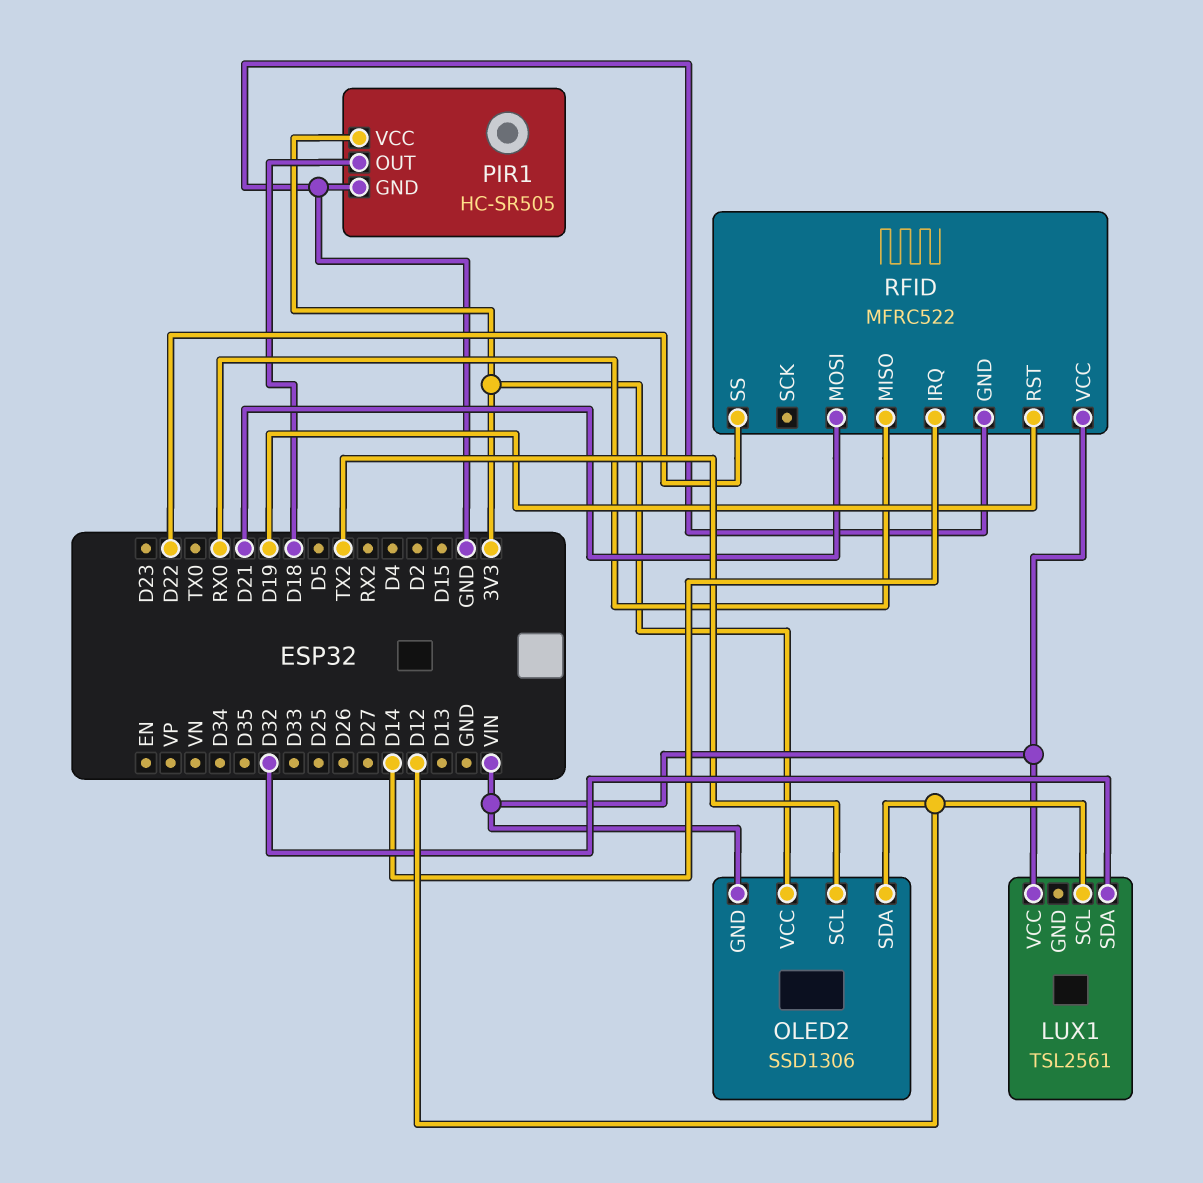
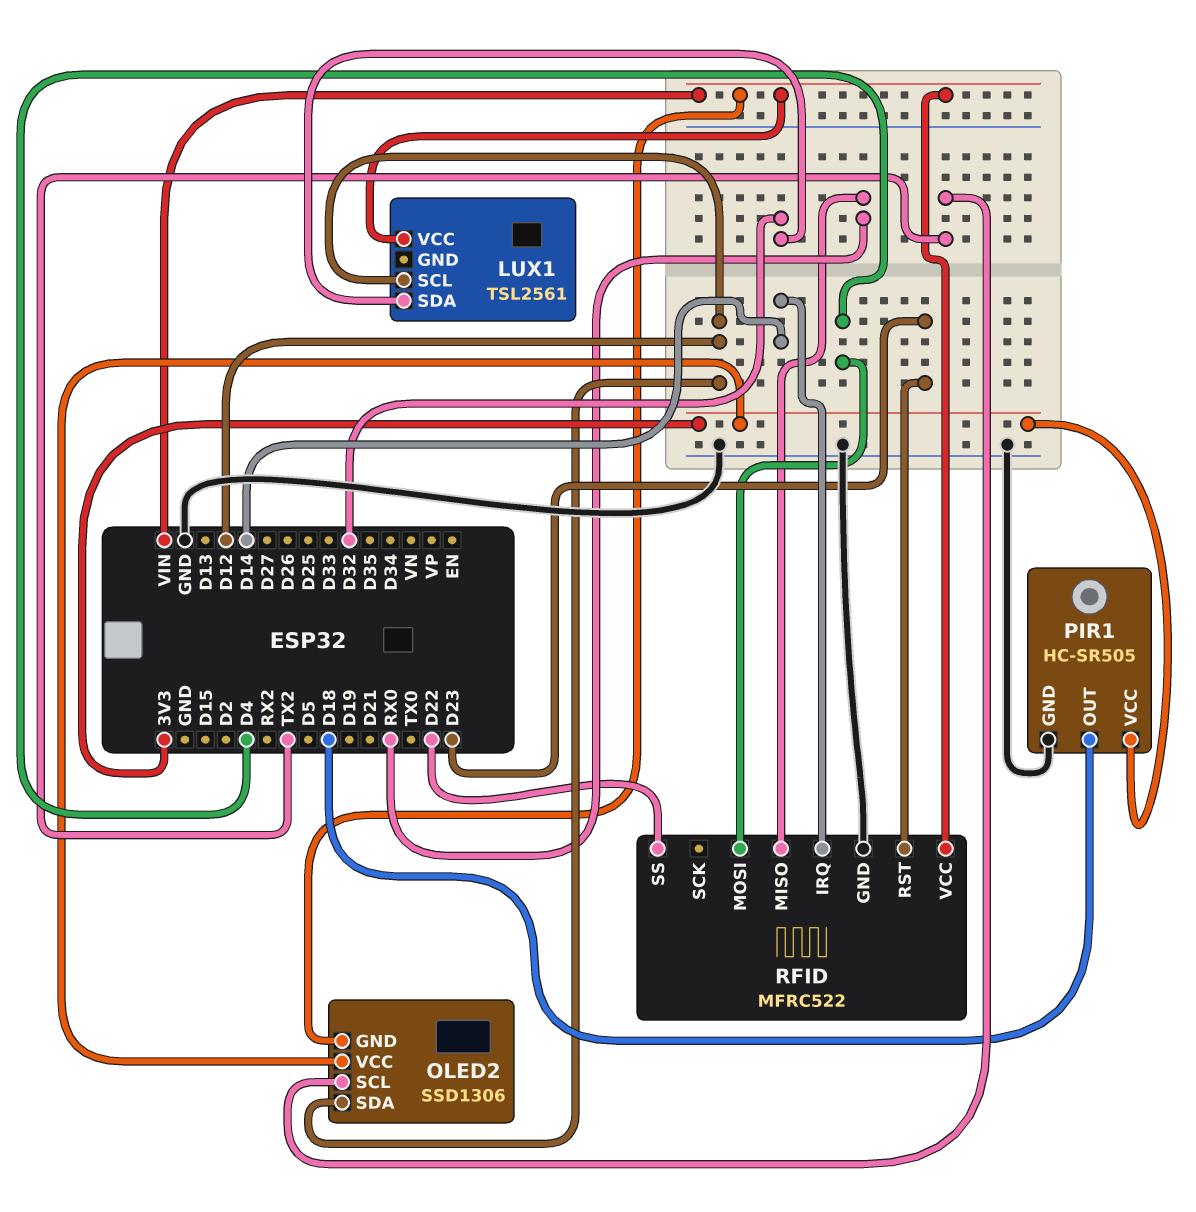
RFID pin MOSI: D21 -> D4
RFID pin RST: D19 -> D23

